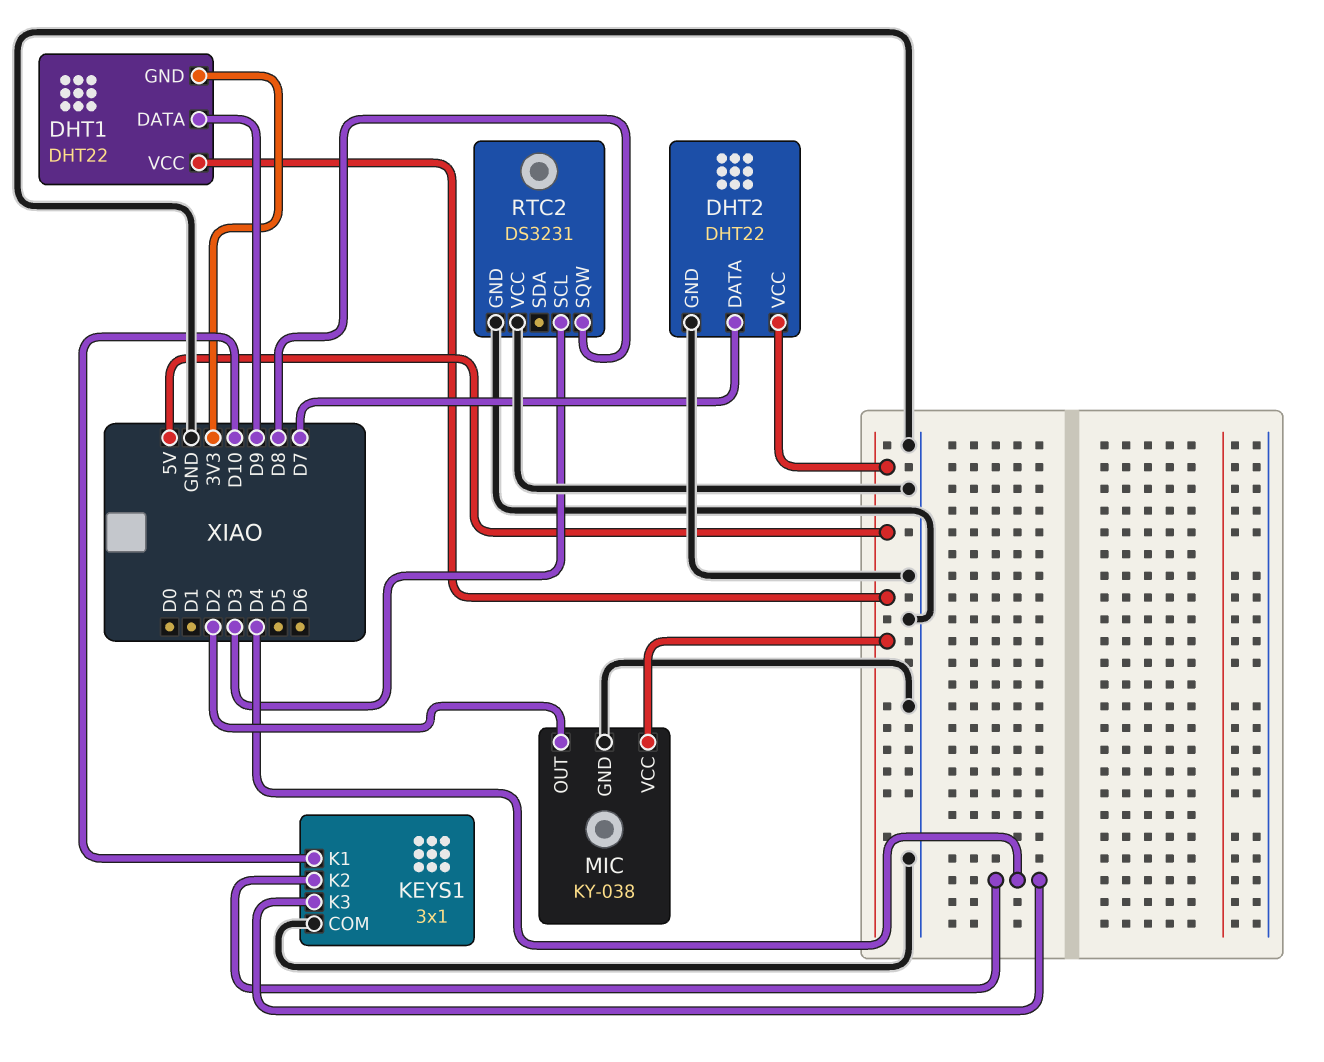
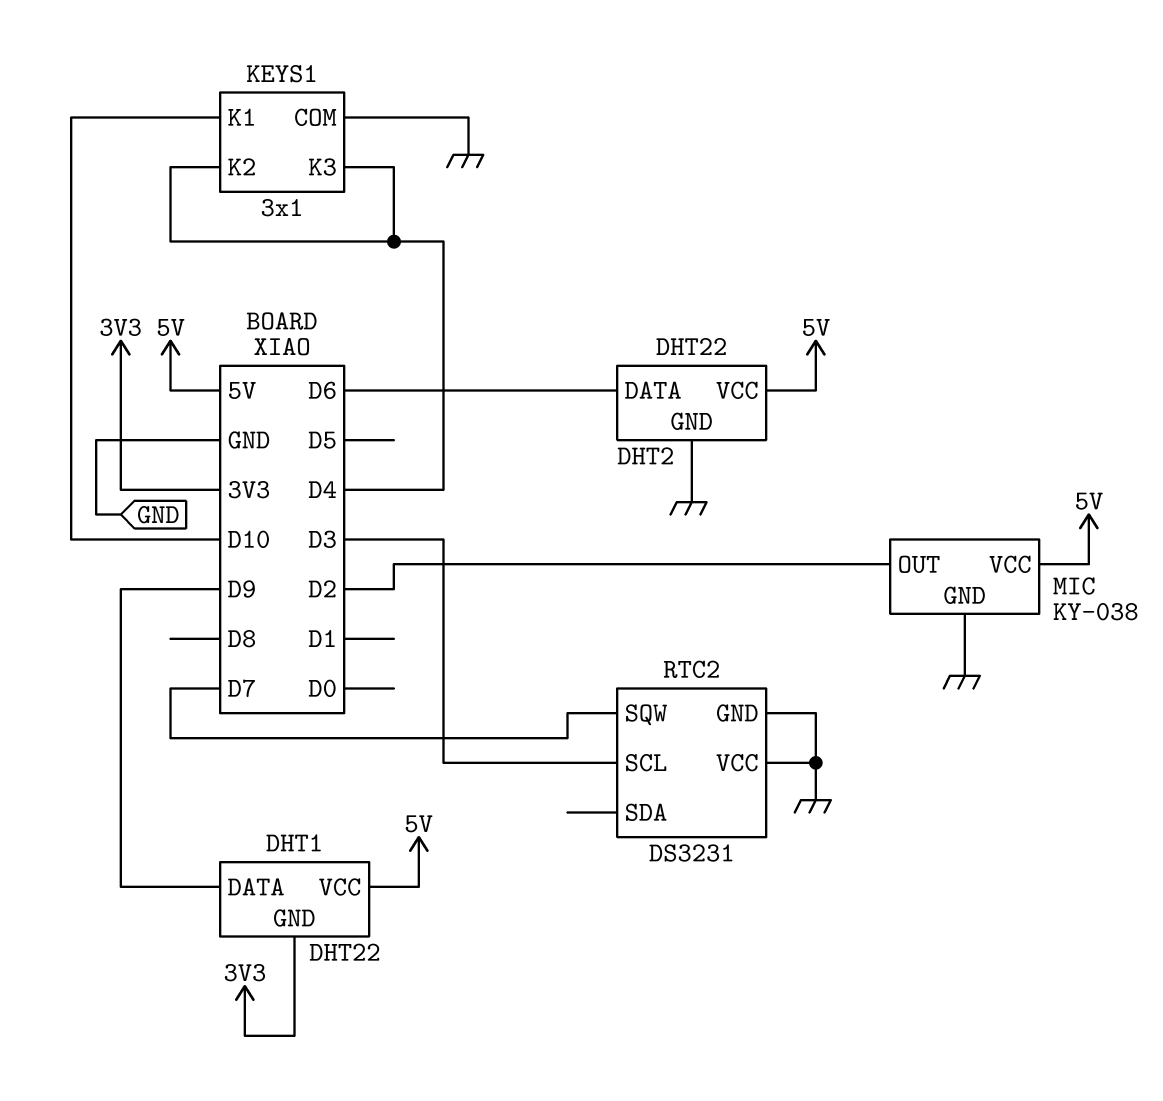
DHT2 pin DATA: D7 -> D6
RTC2 pin SQW: D8 -> D7

